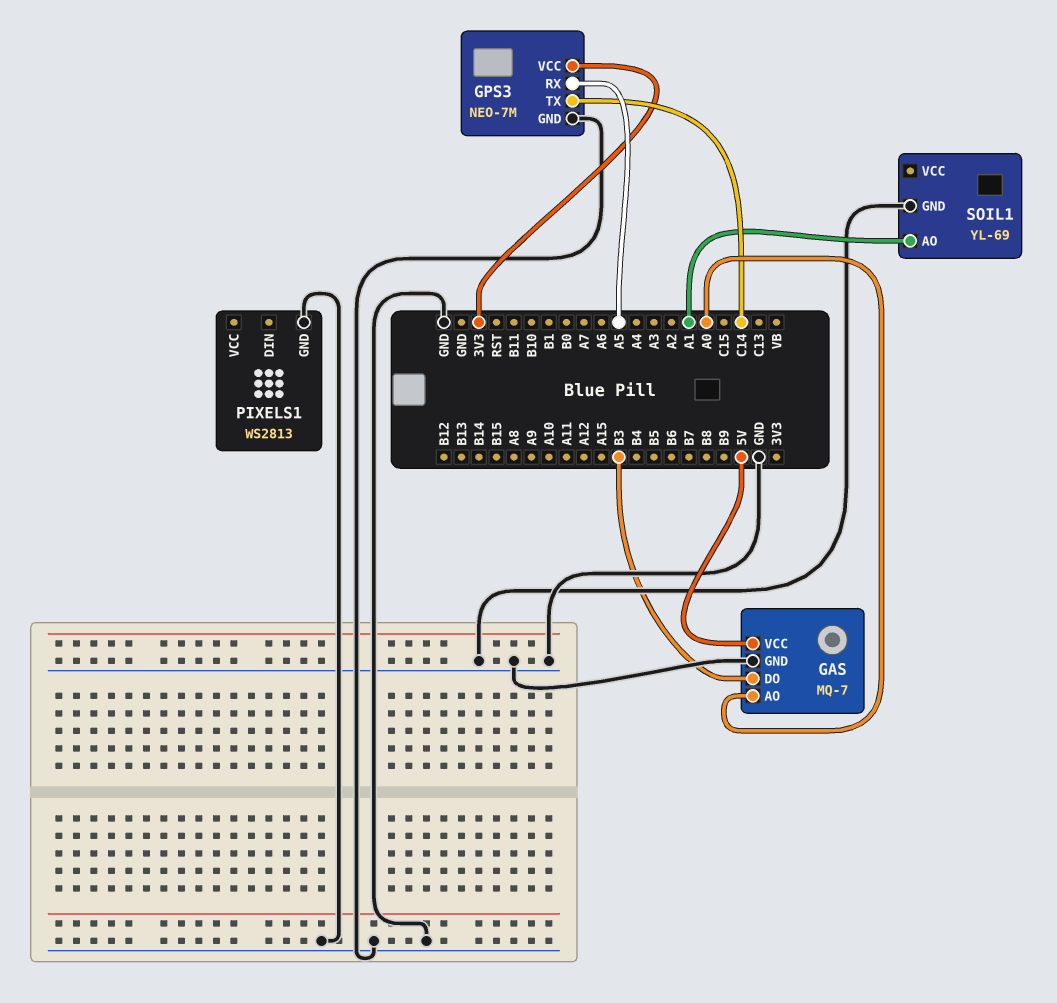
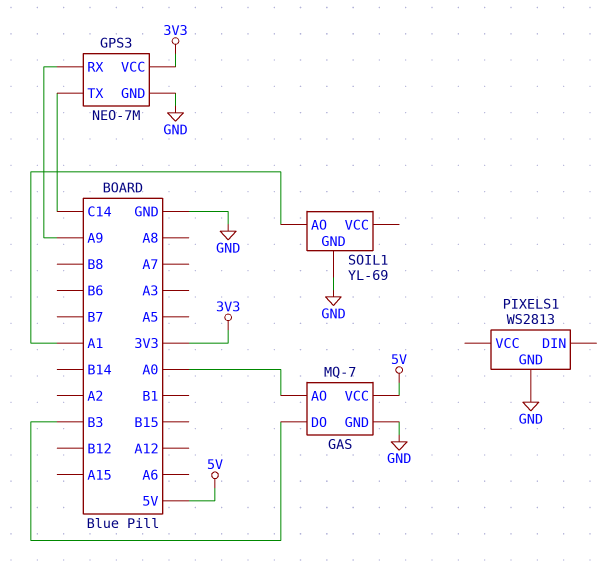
GPS3 pin RX: A5 -> A9

